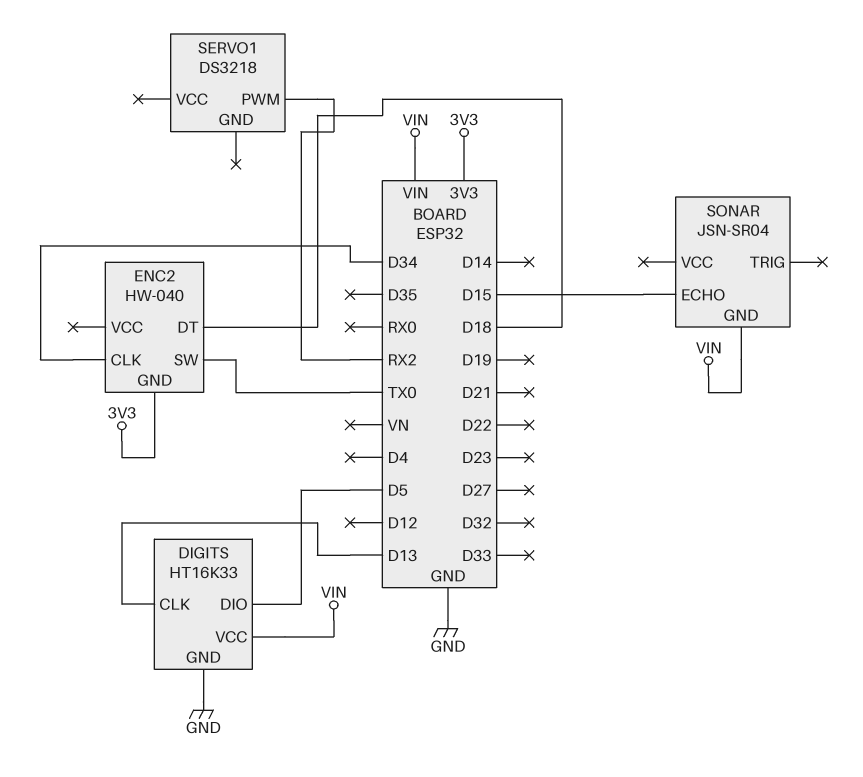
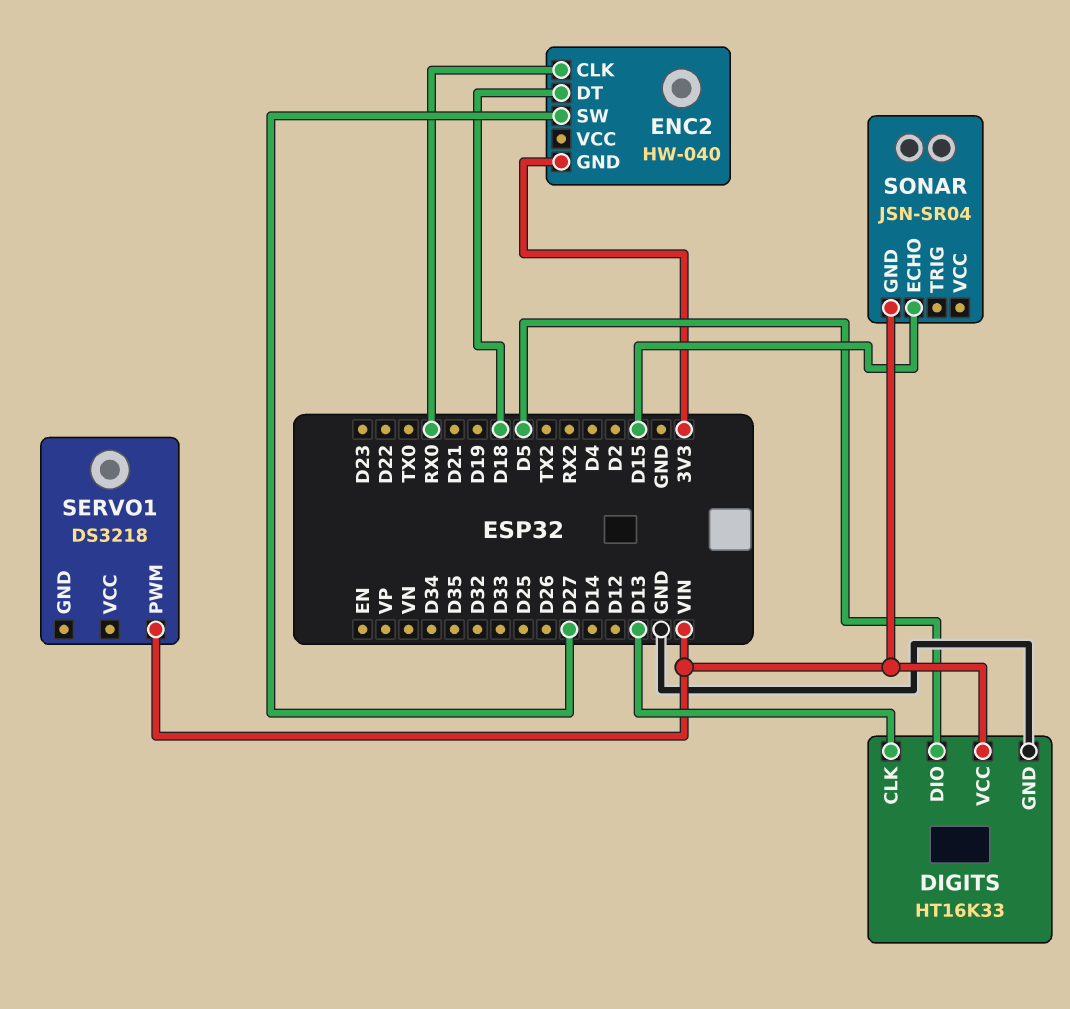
ENC2 pin CLK: D34 -> RX0
ENC2 pin SW: TX0 -> D27
SERVO1 pin PWM: RX2 -> VIN

